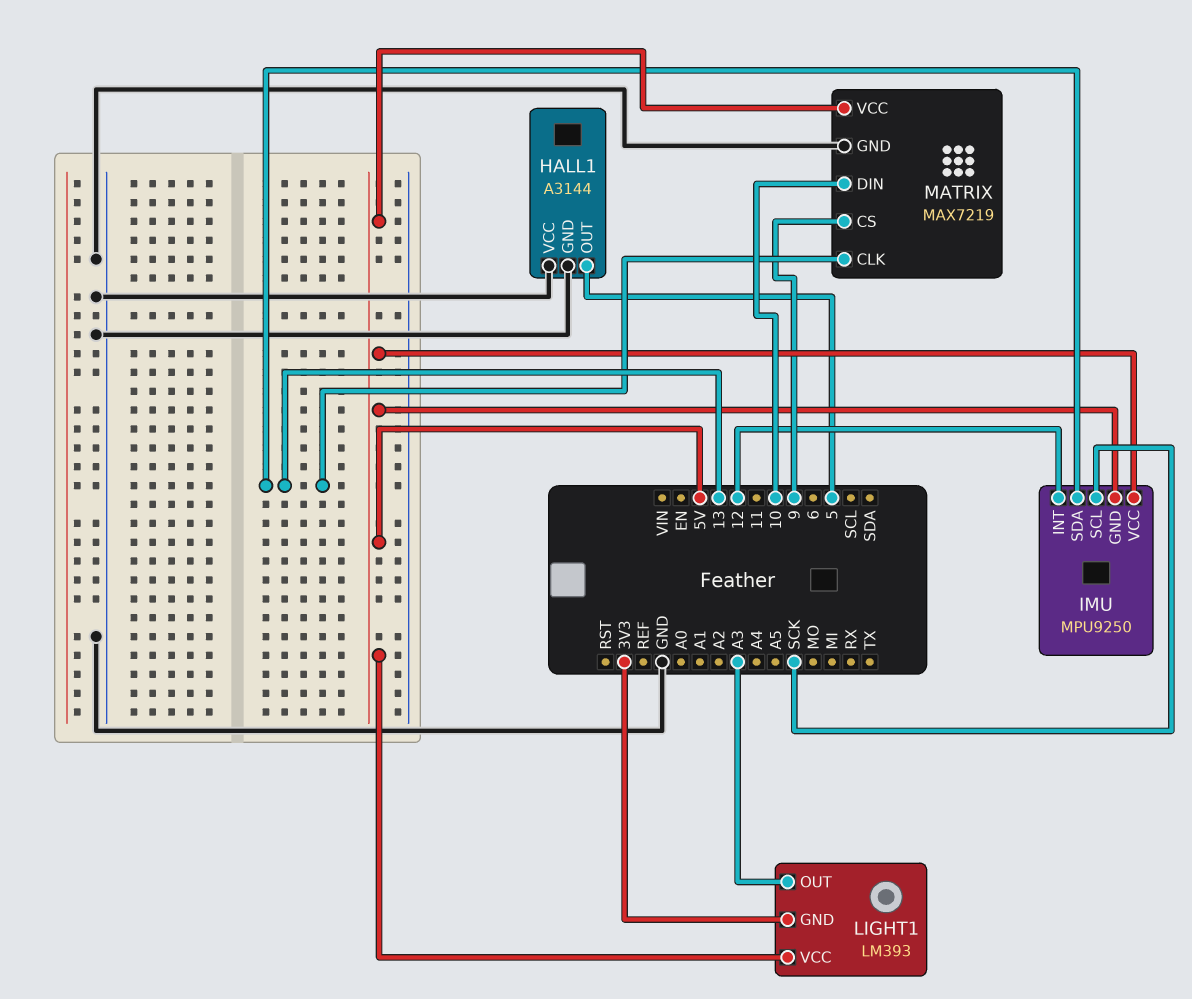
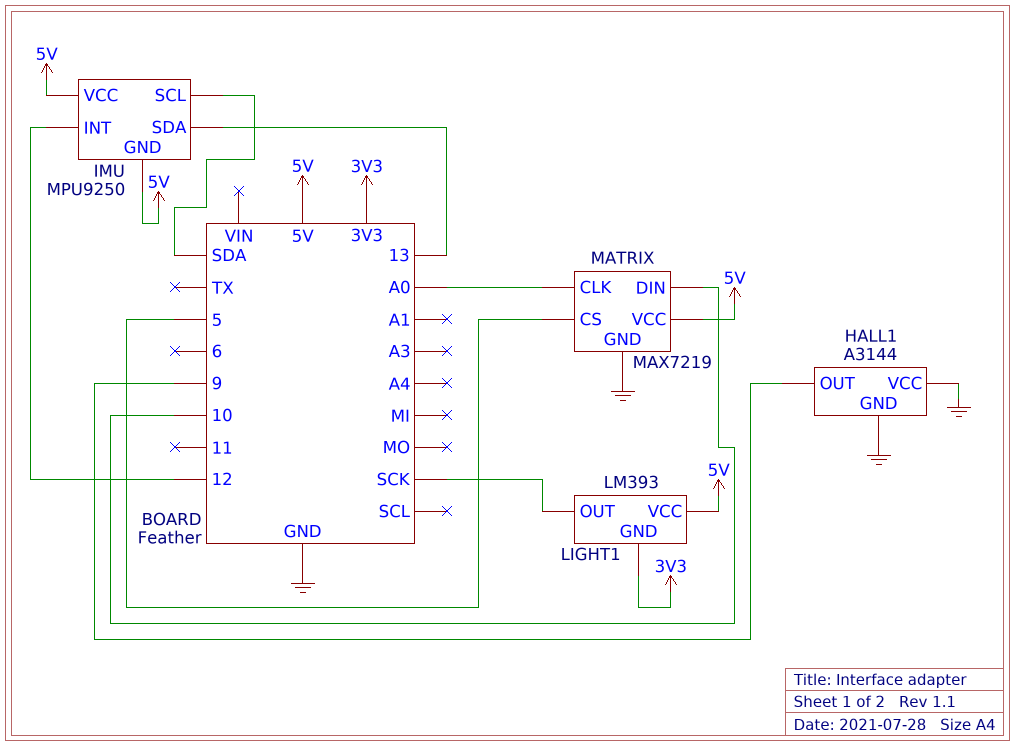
HALL1 pin OUT: 5 -> 9
IMU pin SCL: SCK -> SDA
LIGHT1 pin OUT: A3 -> SCK
MATRIX pin CLK: 13 -> A0
MATRIX pin CS: 9 -> 5

